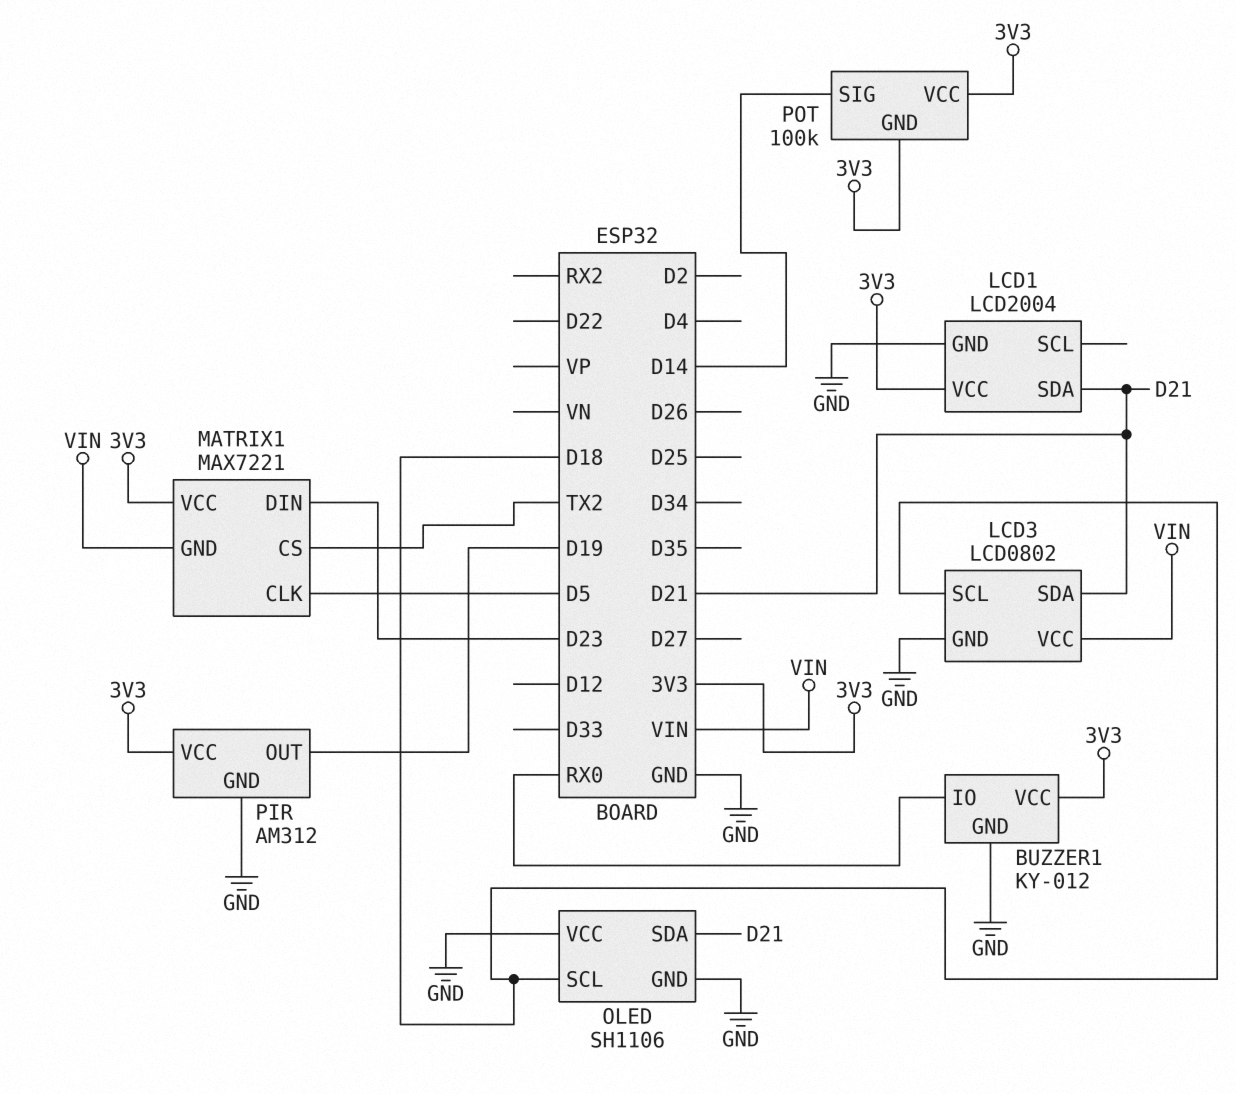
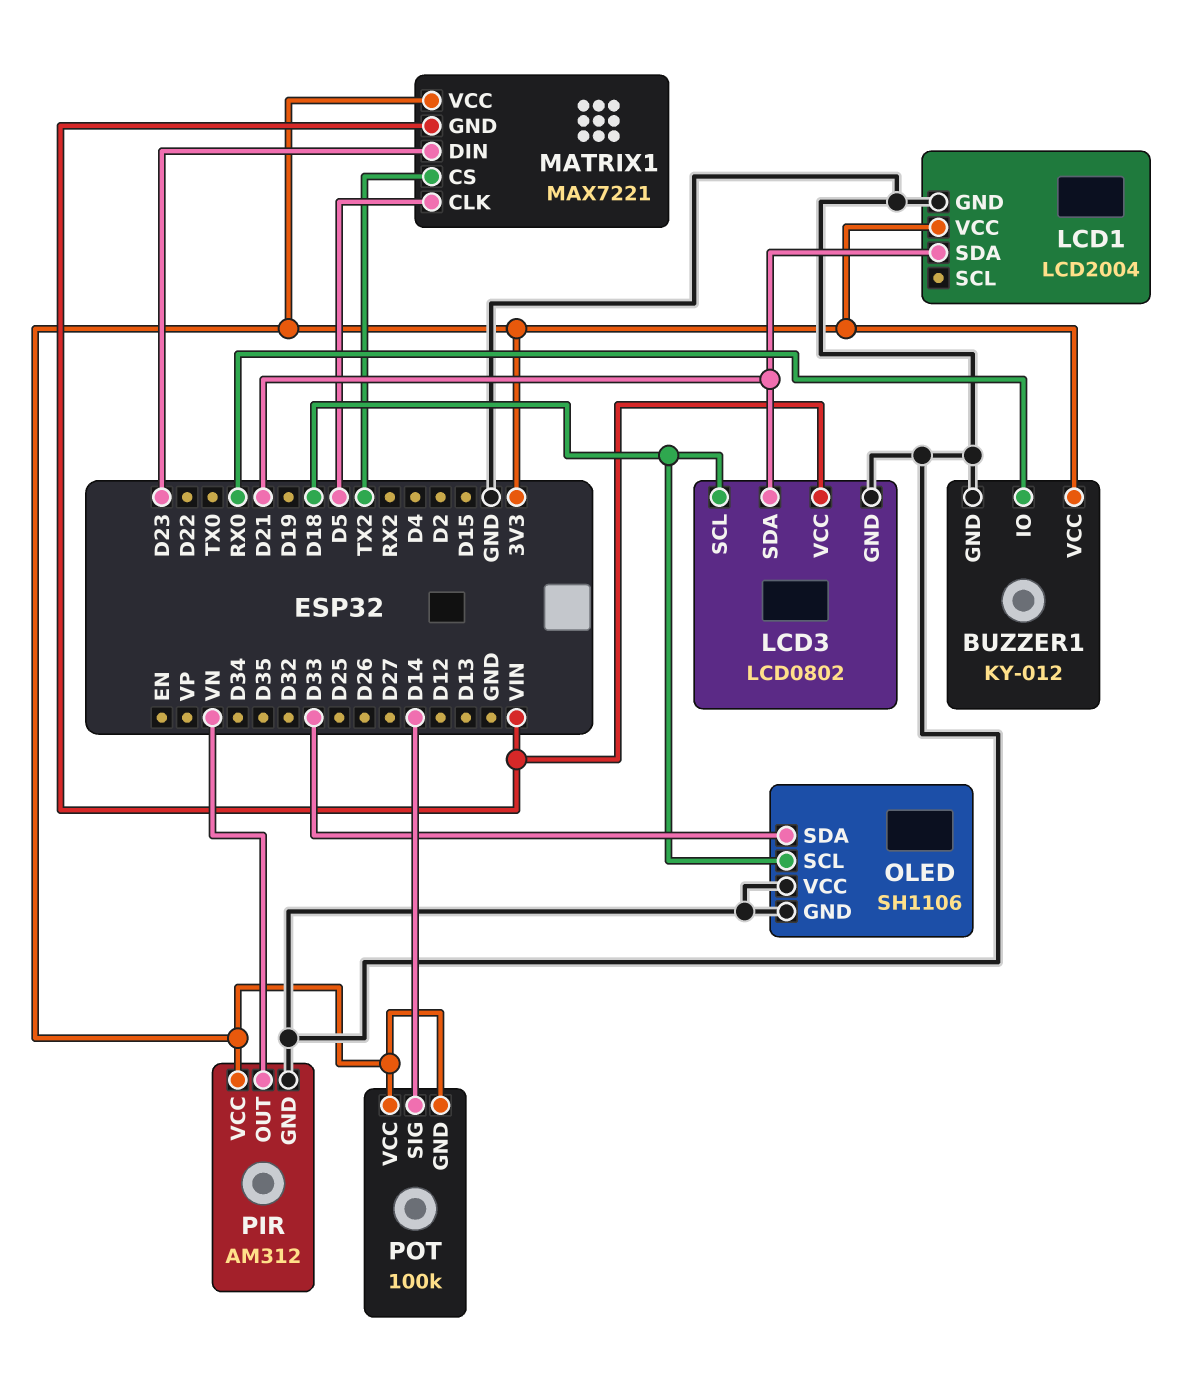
OLED pin SDA: D21 -> D33
PIR pin OUT: D19 -> VN

